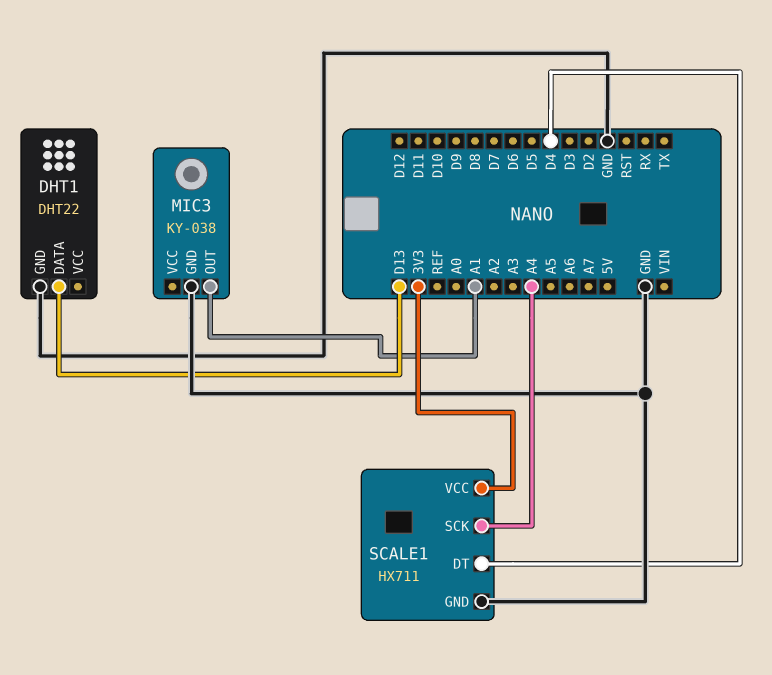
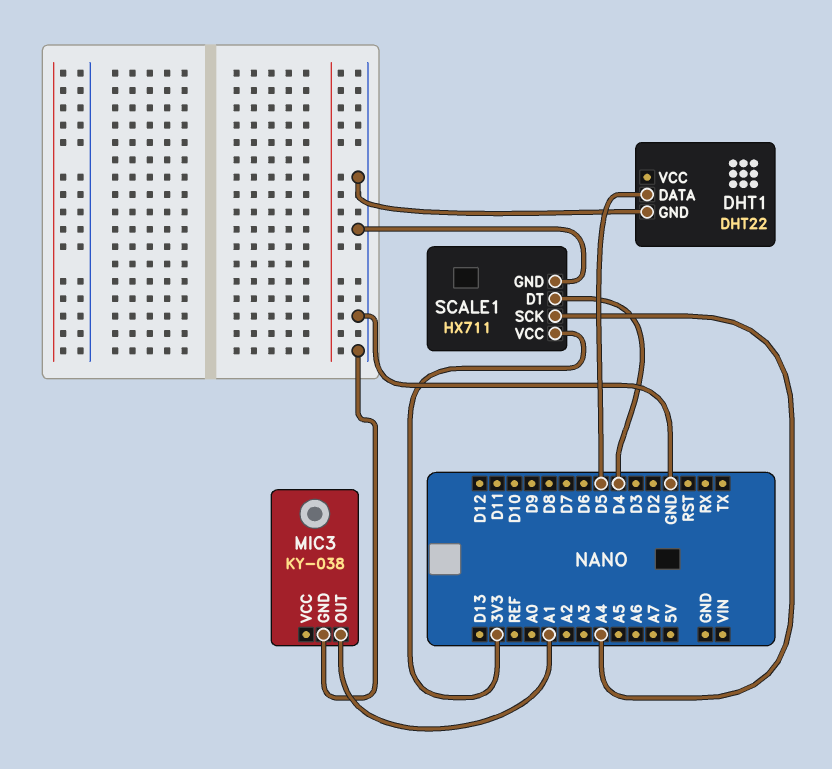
DHT1 pin DATA: D13 -> D5

